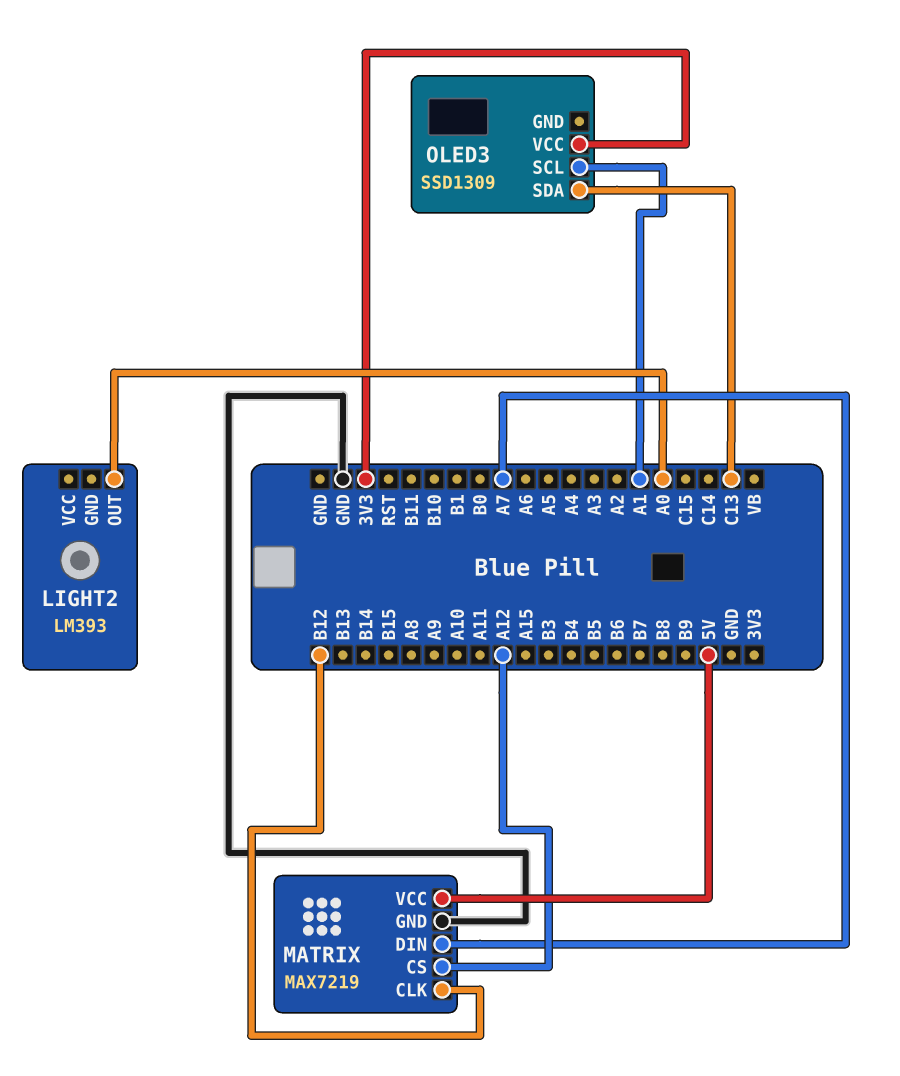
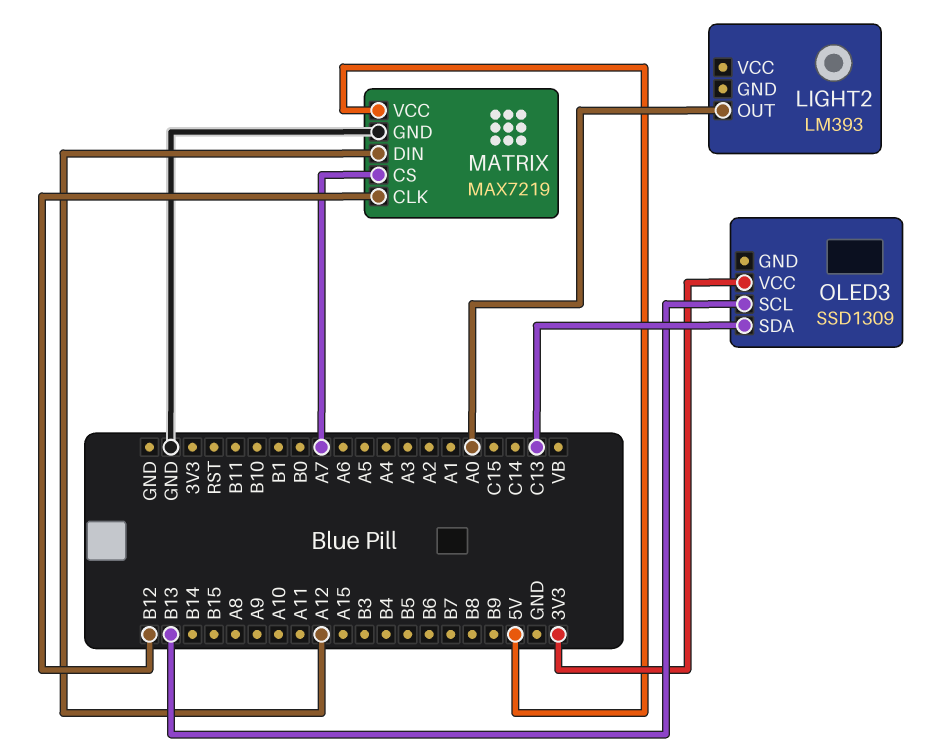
MATRIX pin CS: A12 -> A7
MATRIX pin DIN: A7 -> A12
OLED3 pin SCL: A1 -> B13

